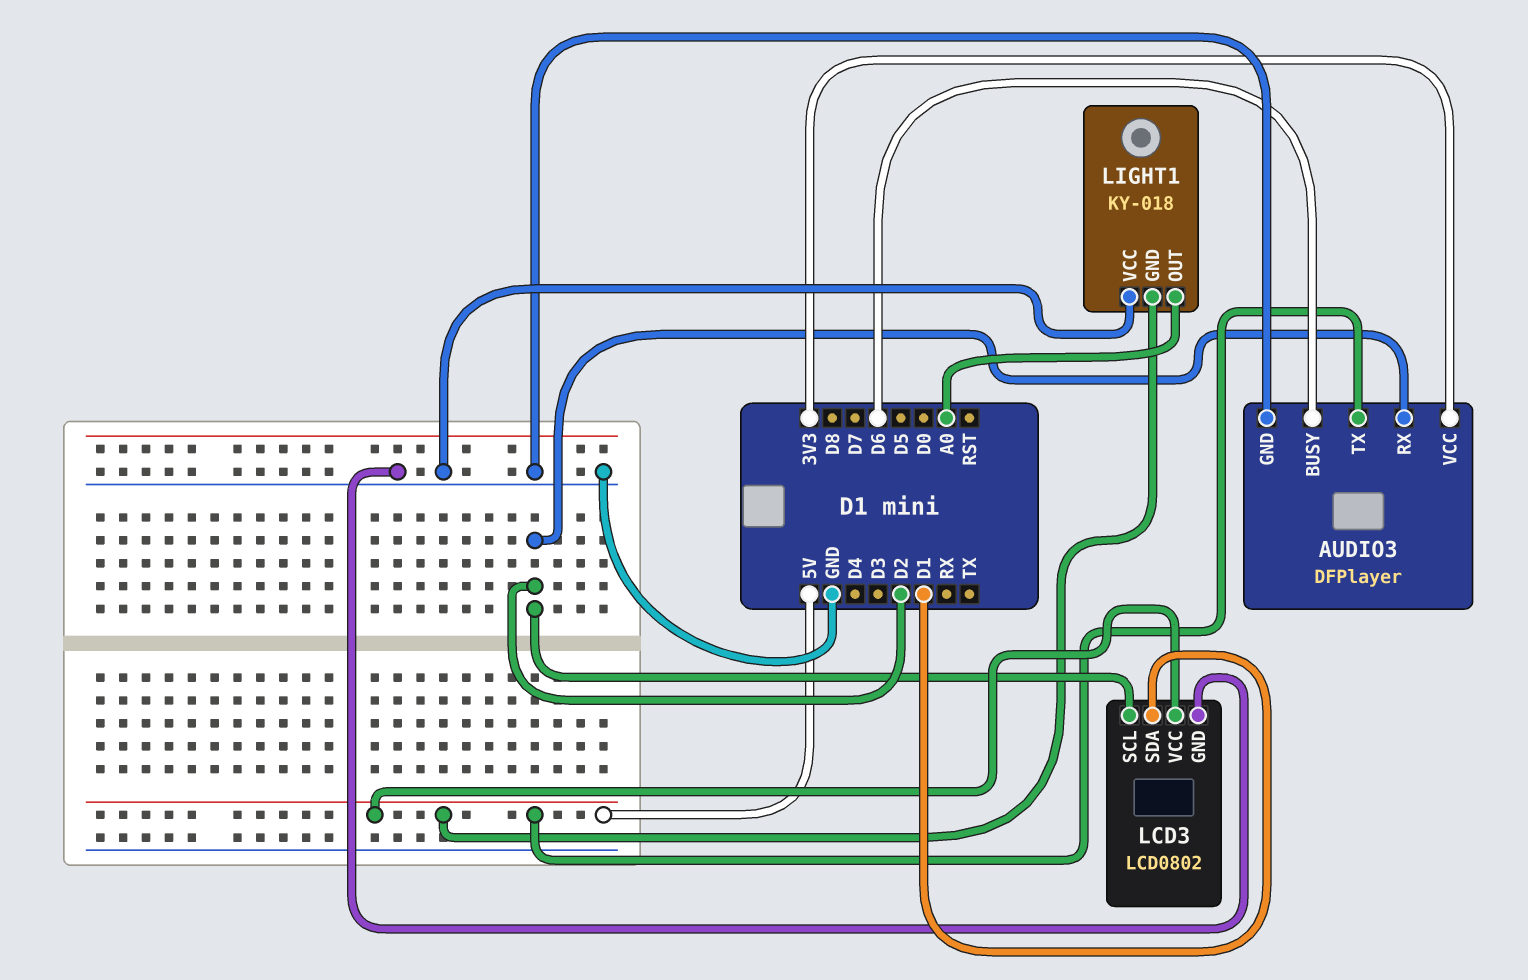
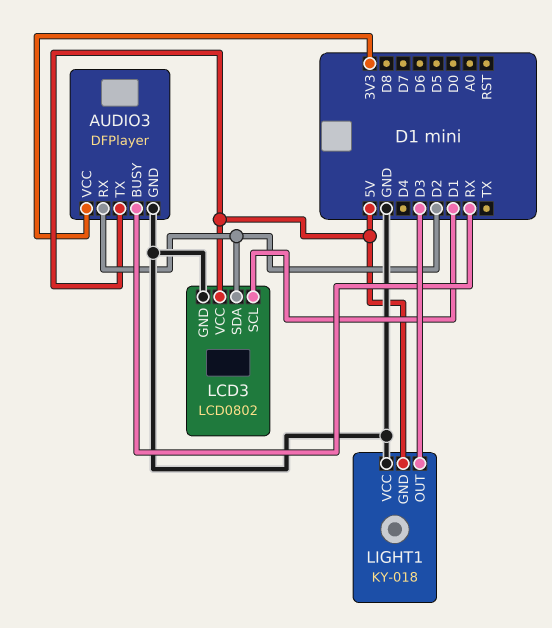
AUDIO3 pin BUSY: D6 -> RX
LCD3 pin SCL: D2 -> D1
LCD3 pin SDA: D1 -> D2
LIGHT1 pin OUT: A0 -> D3

